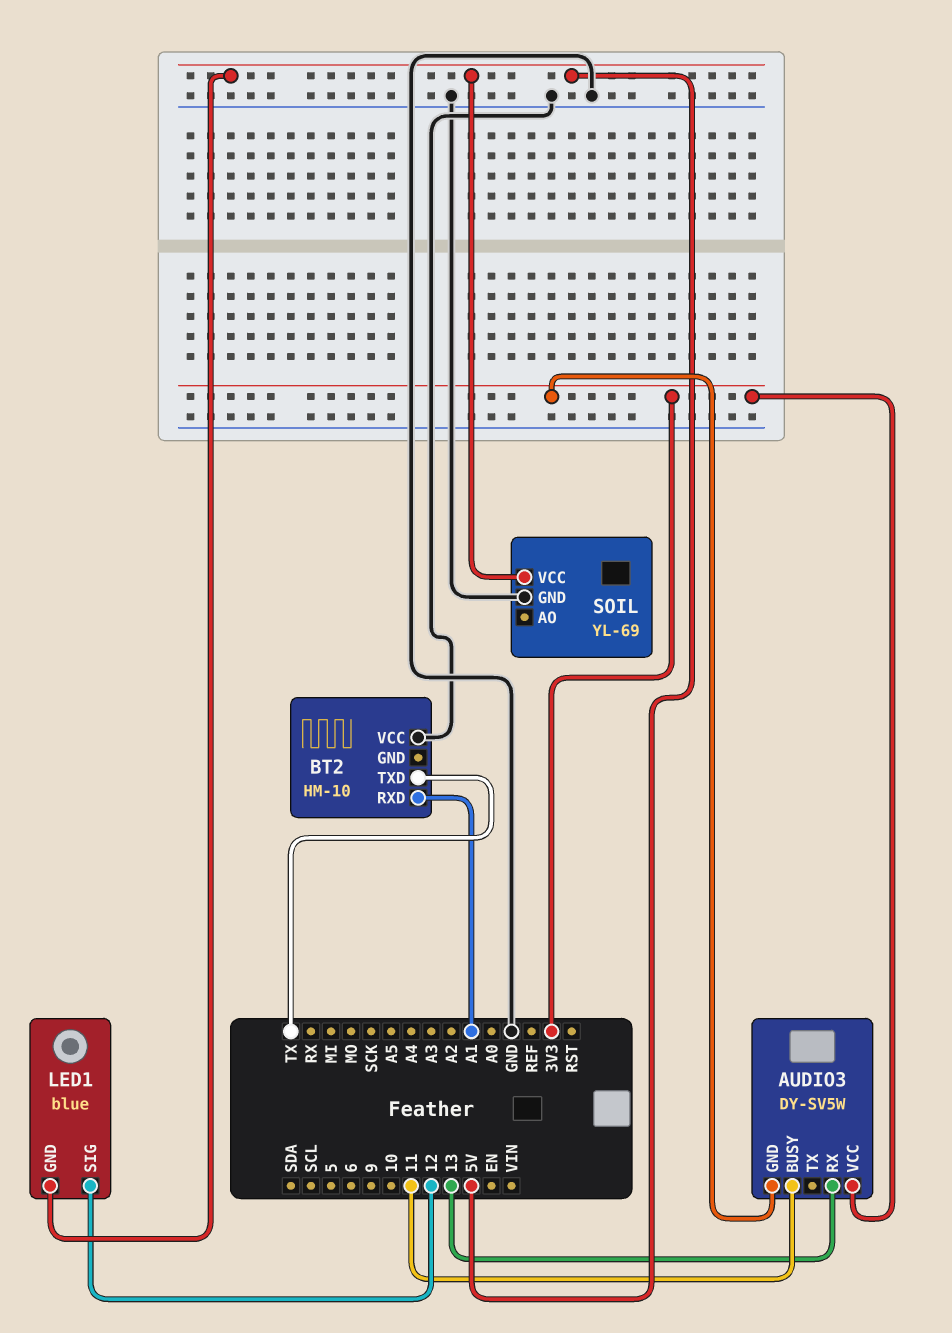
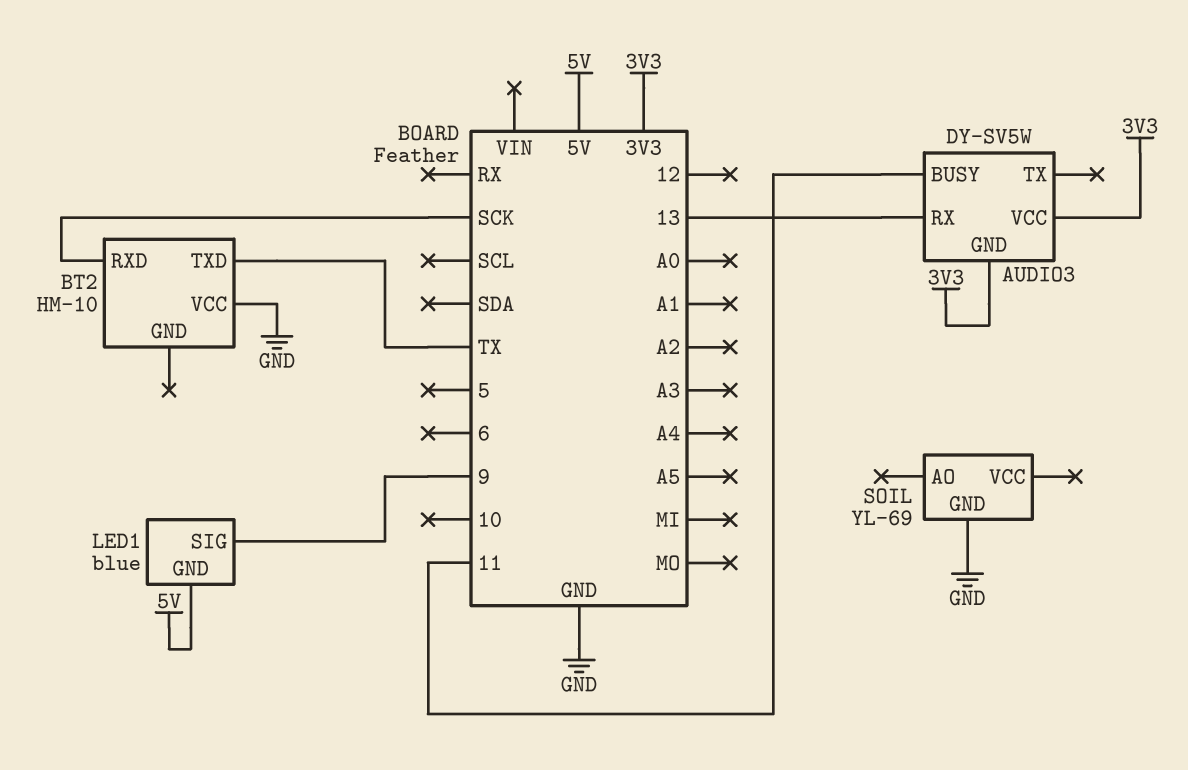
BT2 pin RXD: A1 -> SCK
LED1 pin SIG: 12 -> 9
SOIL pin VCC: 5V -> none

